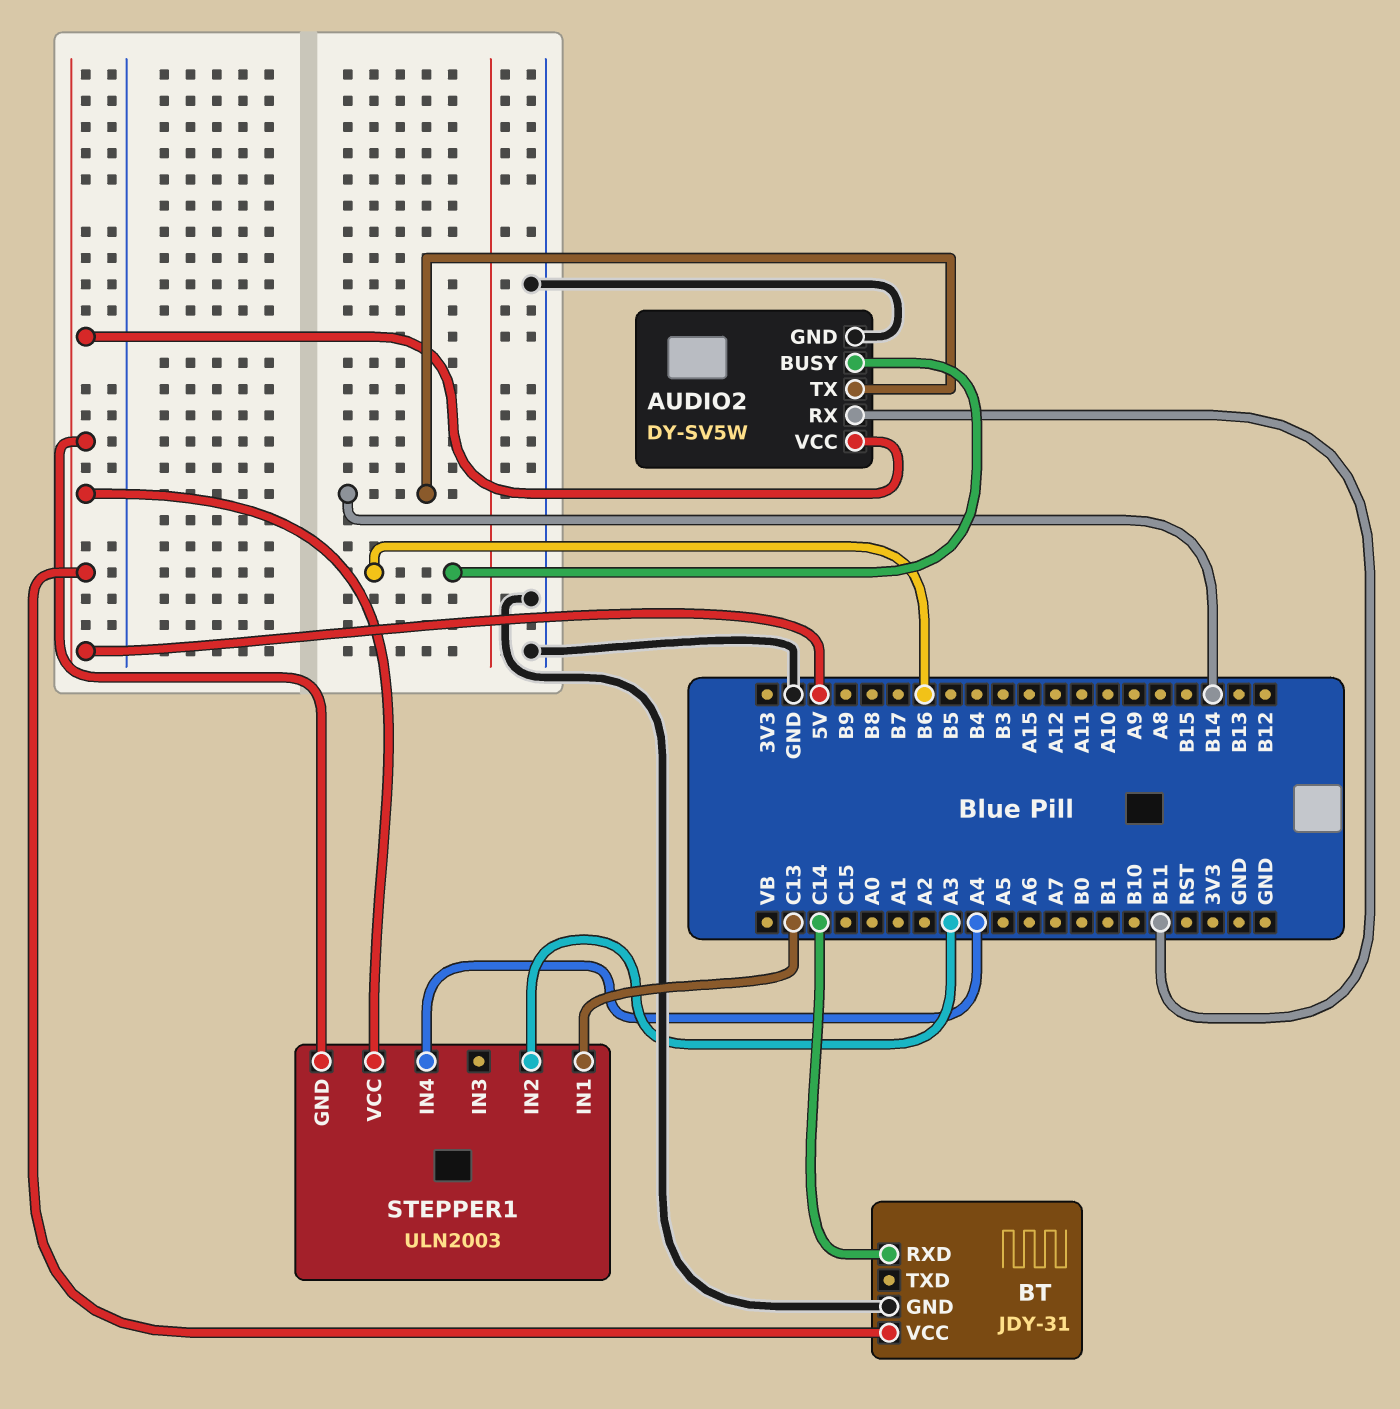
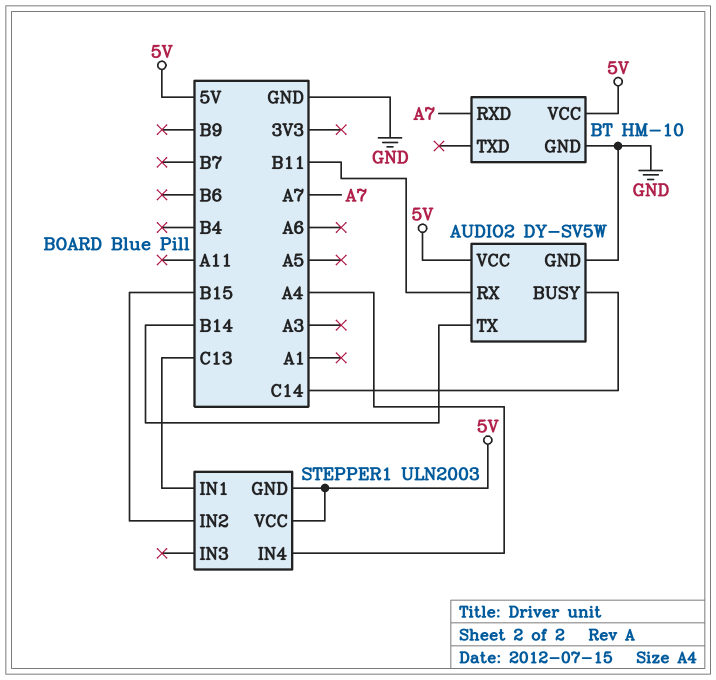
AUDIO2 pin BUSY: B6 -> C14
BT: JDY-31 -> HM-10
BT pin RXD: C14 -> A7
STEPPER1 pin IN2: A3 -> B15

